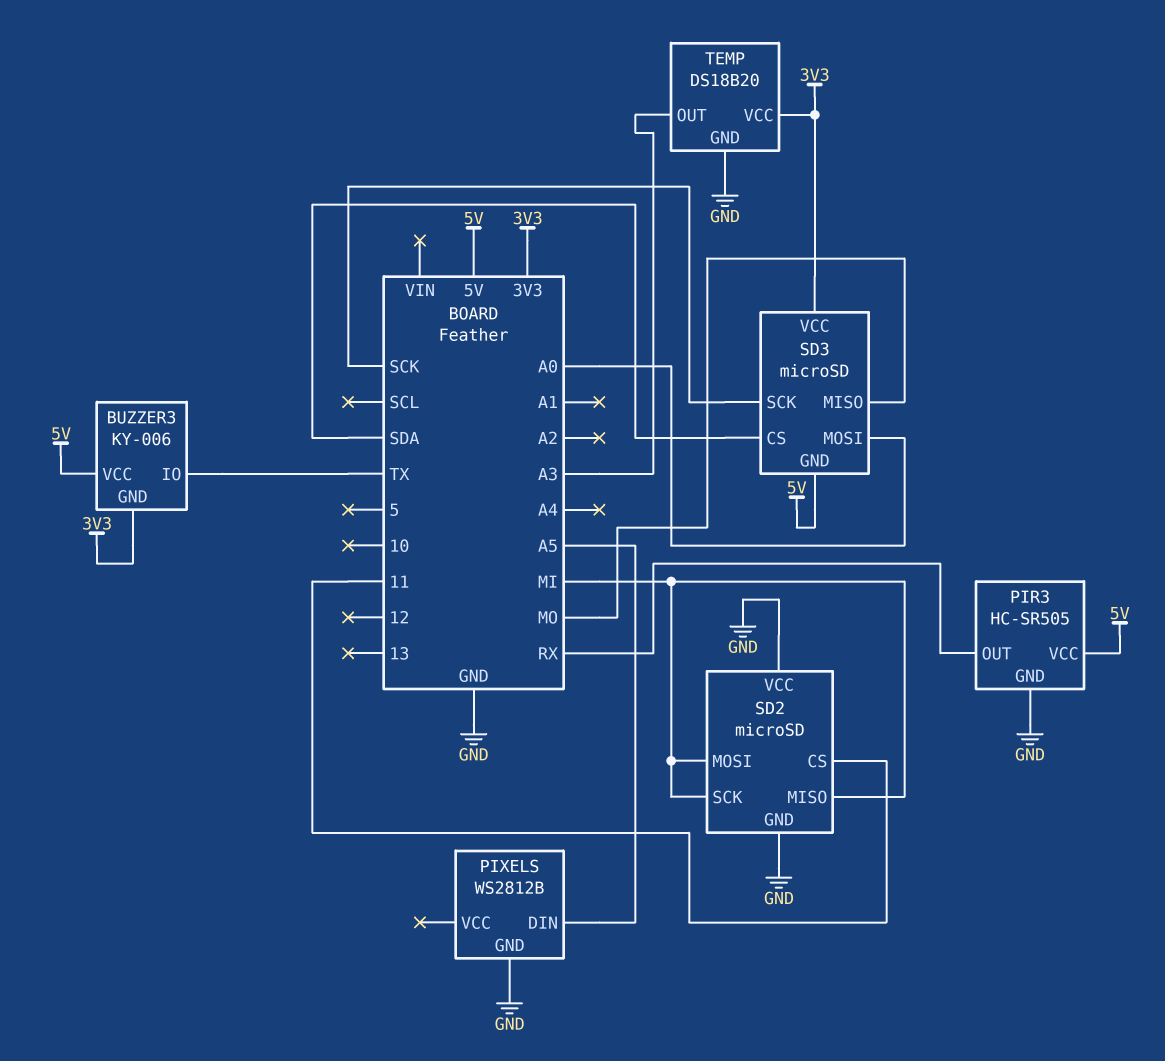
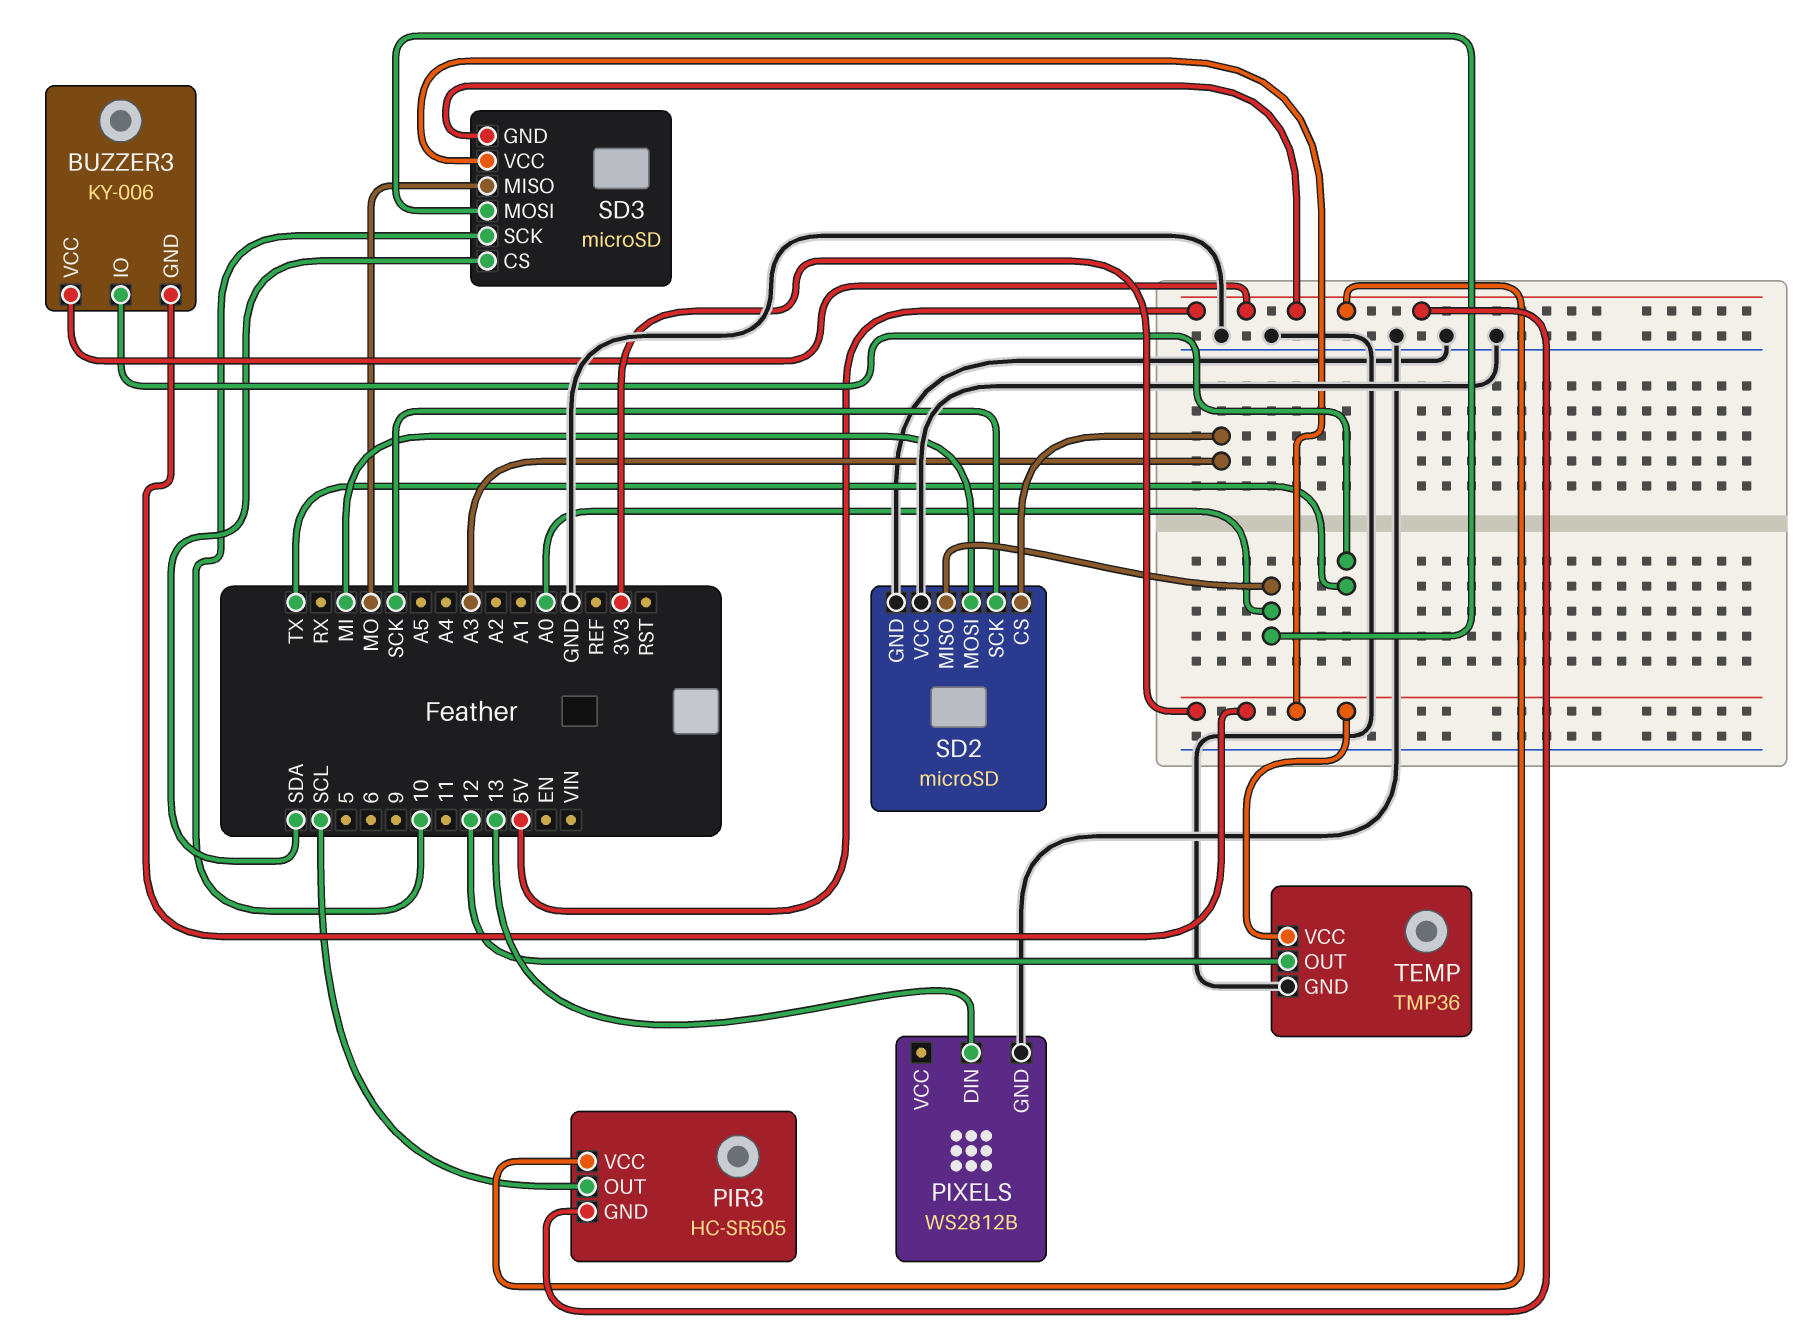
PIR3 pin GND: GND -> 5V
PIR3 pin OUT: RX -> SCL
PIXELS pin DIN: A5 -> 13
SD2 pin CS: 11 -> A3
SD2 pin MISO: MI -> A0
SD2 pin SCK: MI -> SCK
SD3 pin SCK: SCK -> 10
TEMP: DS18B20 -> TMP36
TEMP pin OUT: A3 -> 12

